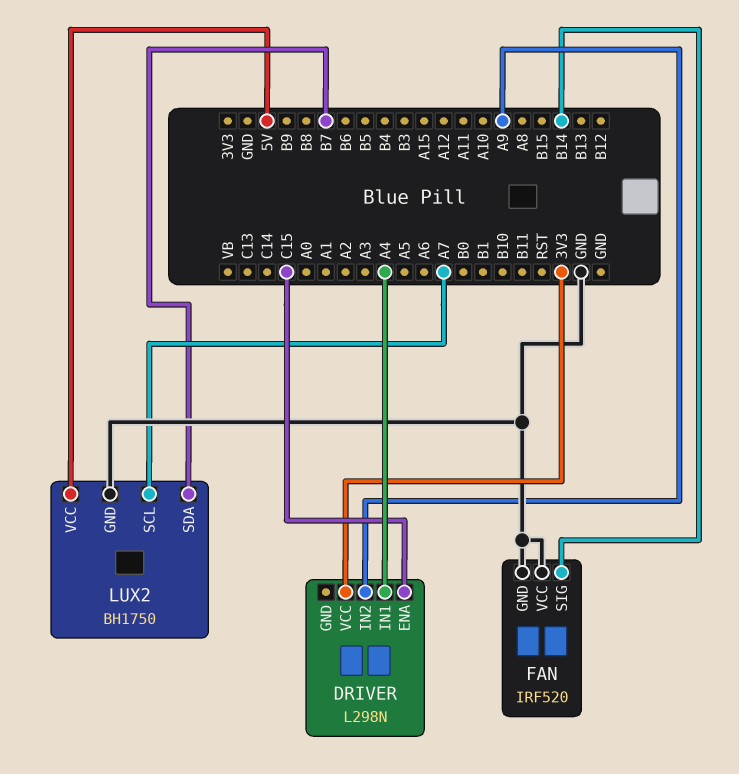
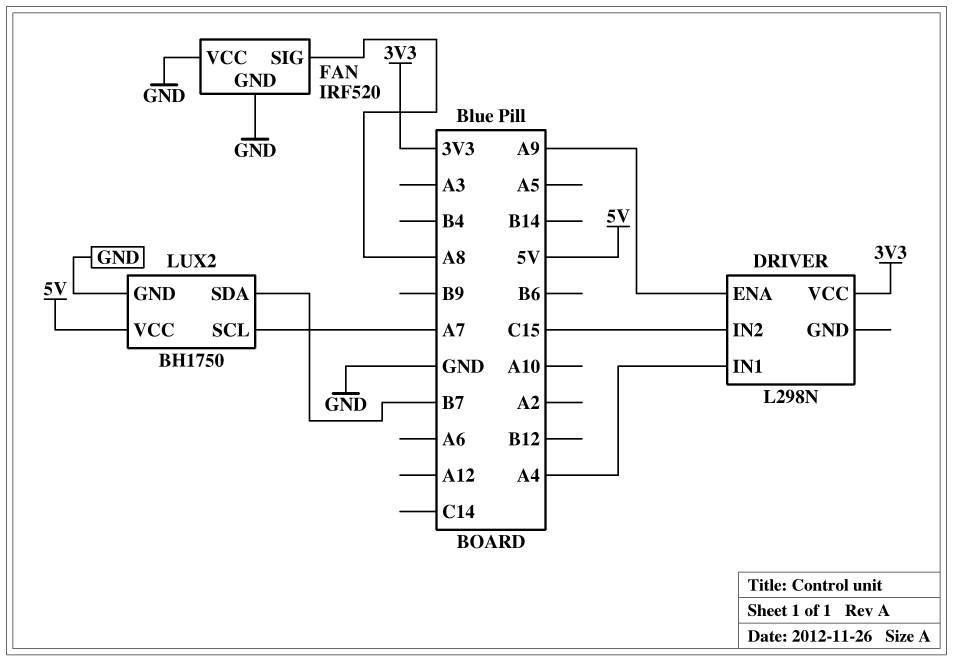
DRIVER pin ENA: C15 -> A9
DRIVER pin IN2: A9 -> C15
FAN pin SIG: B14 -> A8

